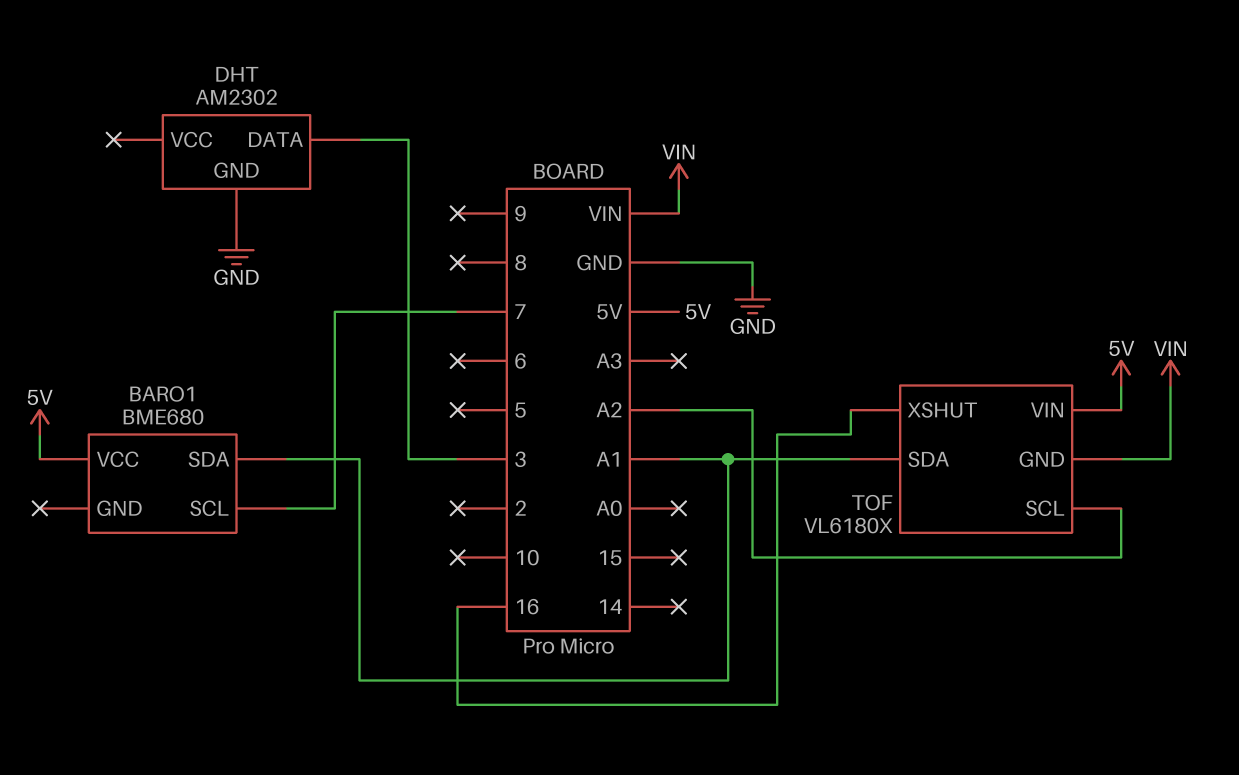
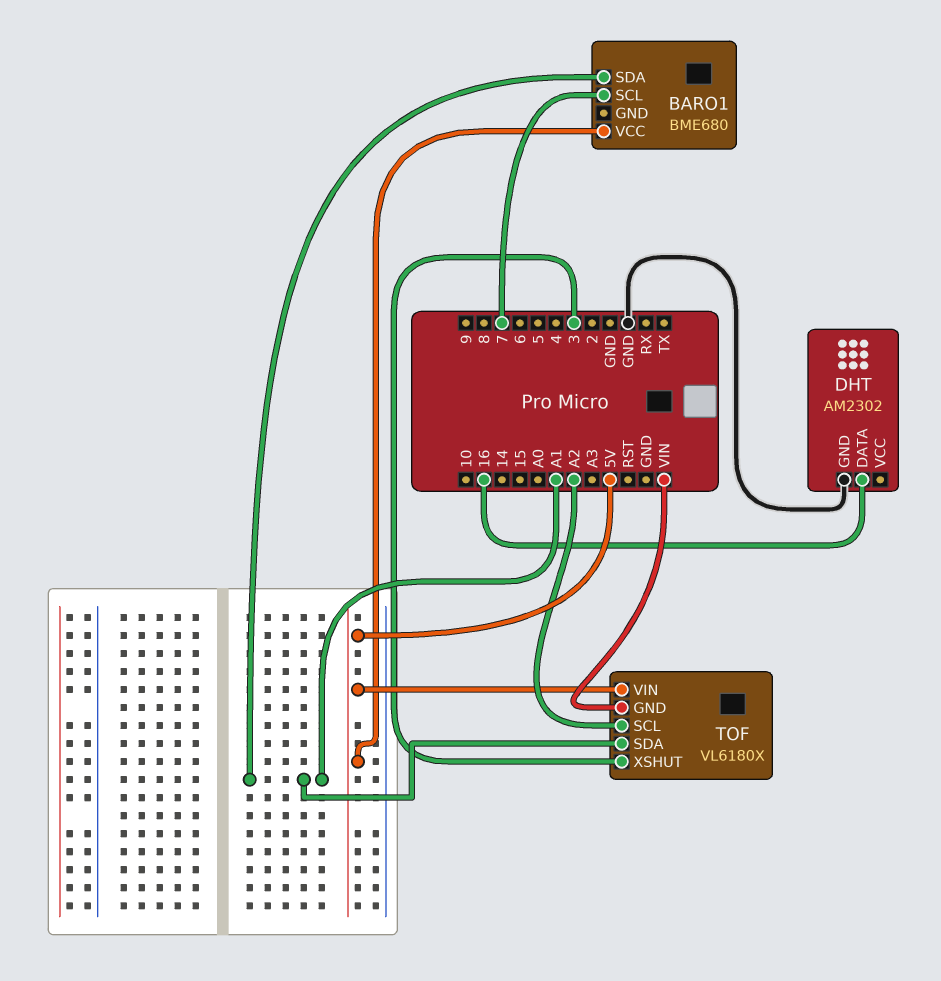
DHT pin DATA: 3 -> 16
TOF pin XSHUT: 16 -> 3

